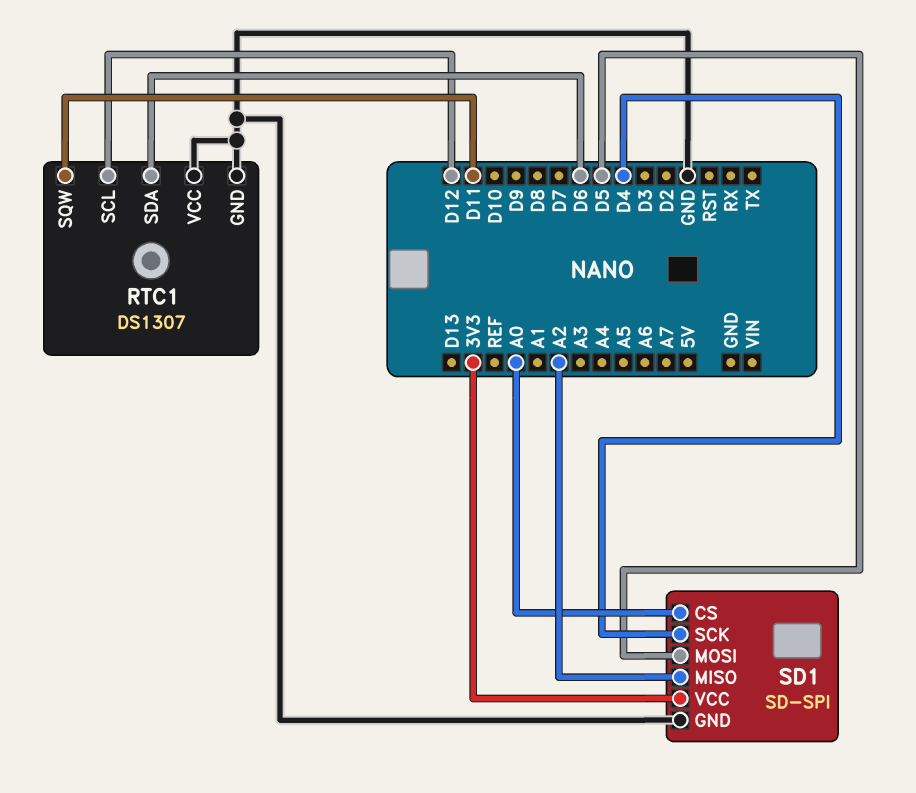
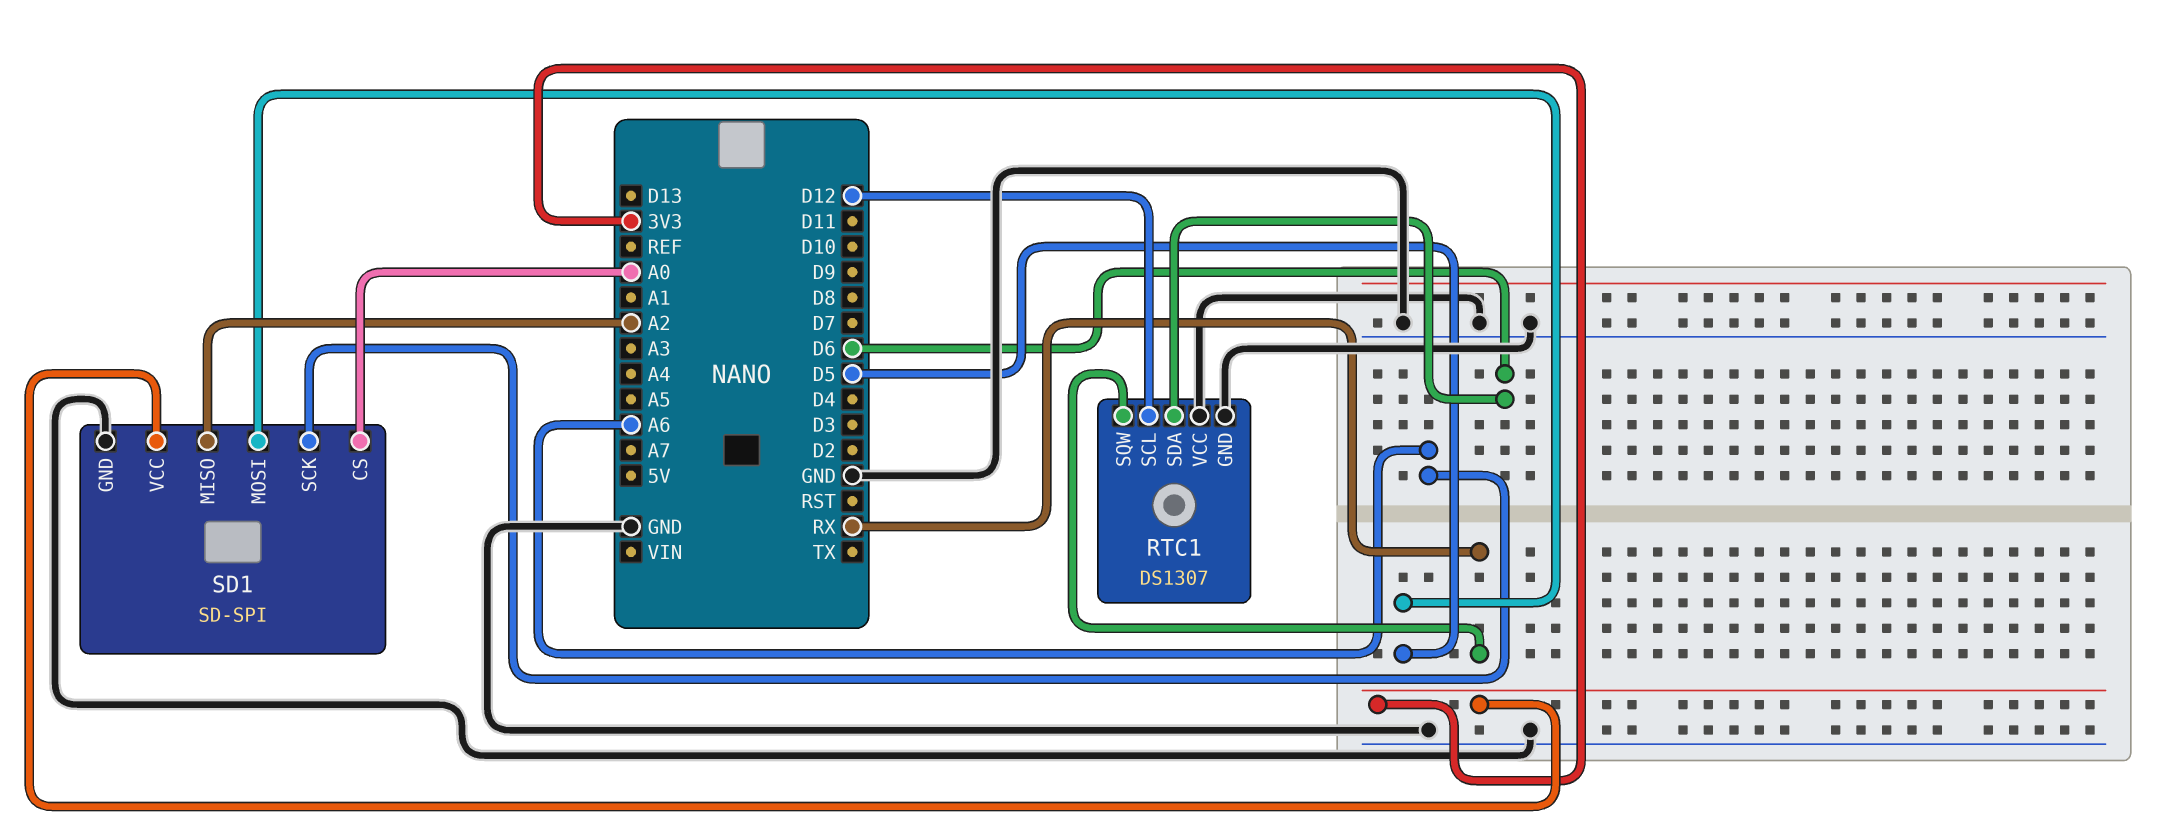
RTC1 pin SQW: D11 -> RX
SD1 pin SCK: D4 -> A6

